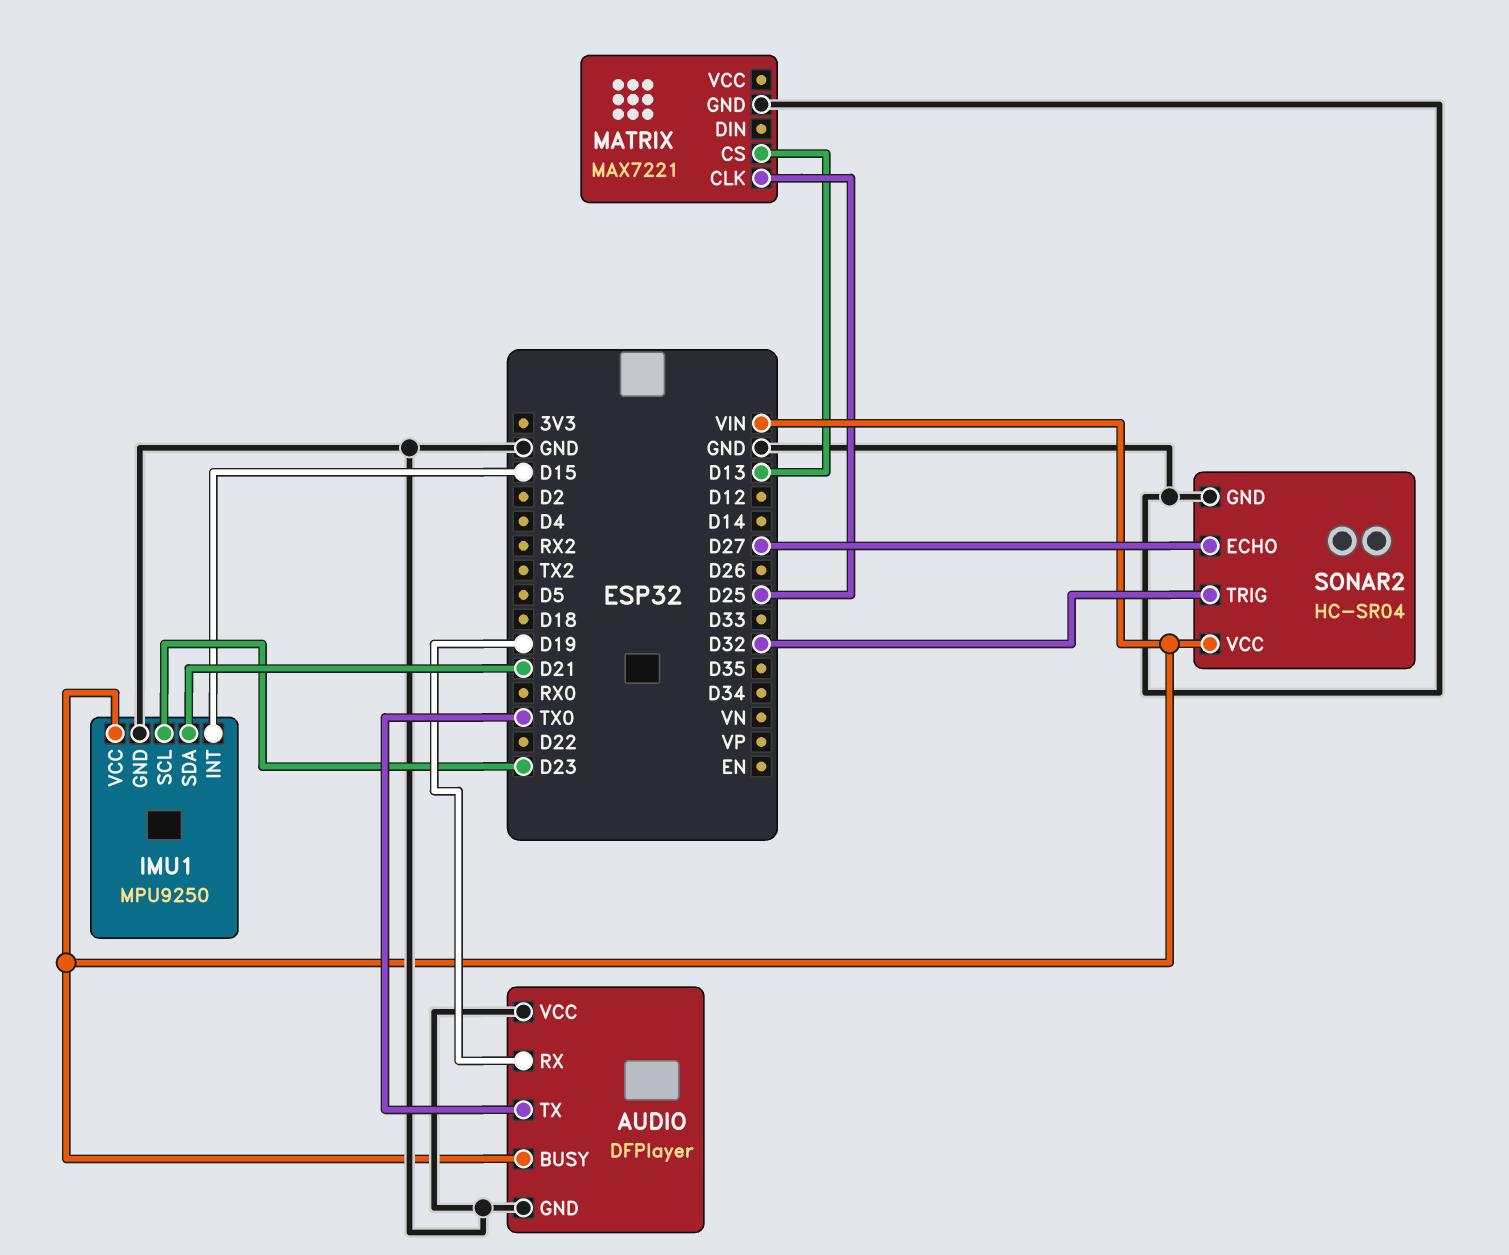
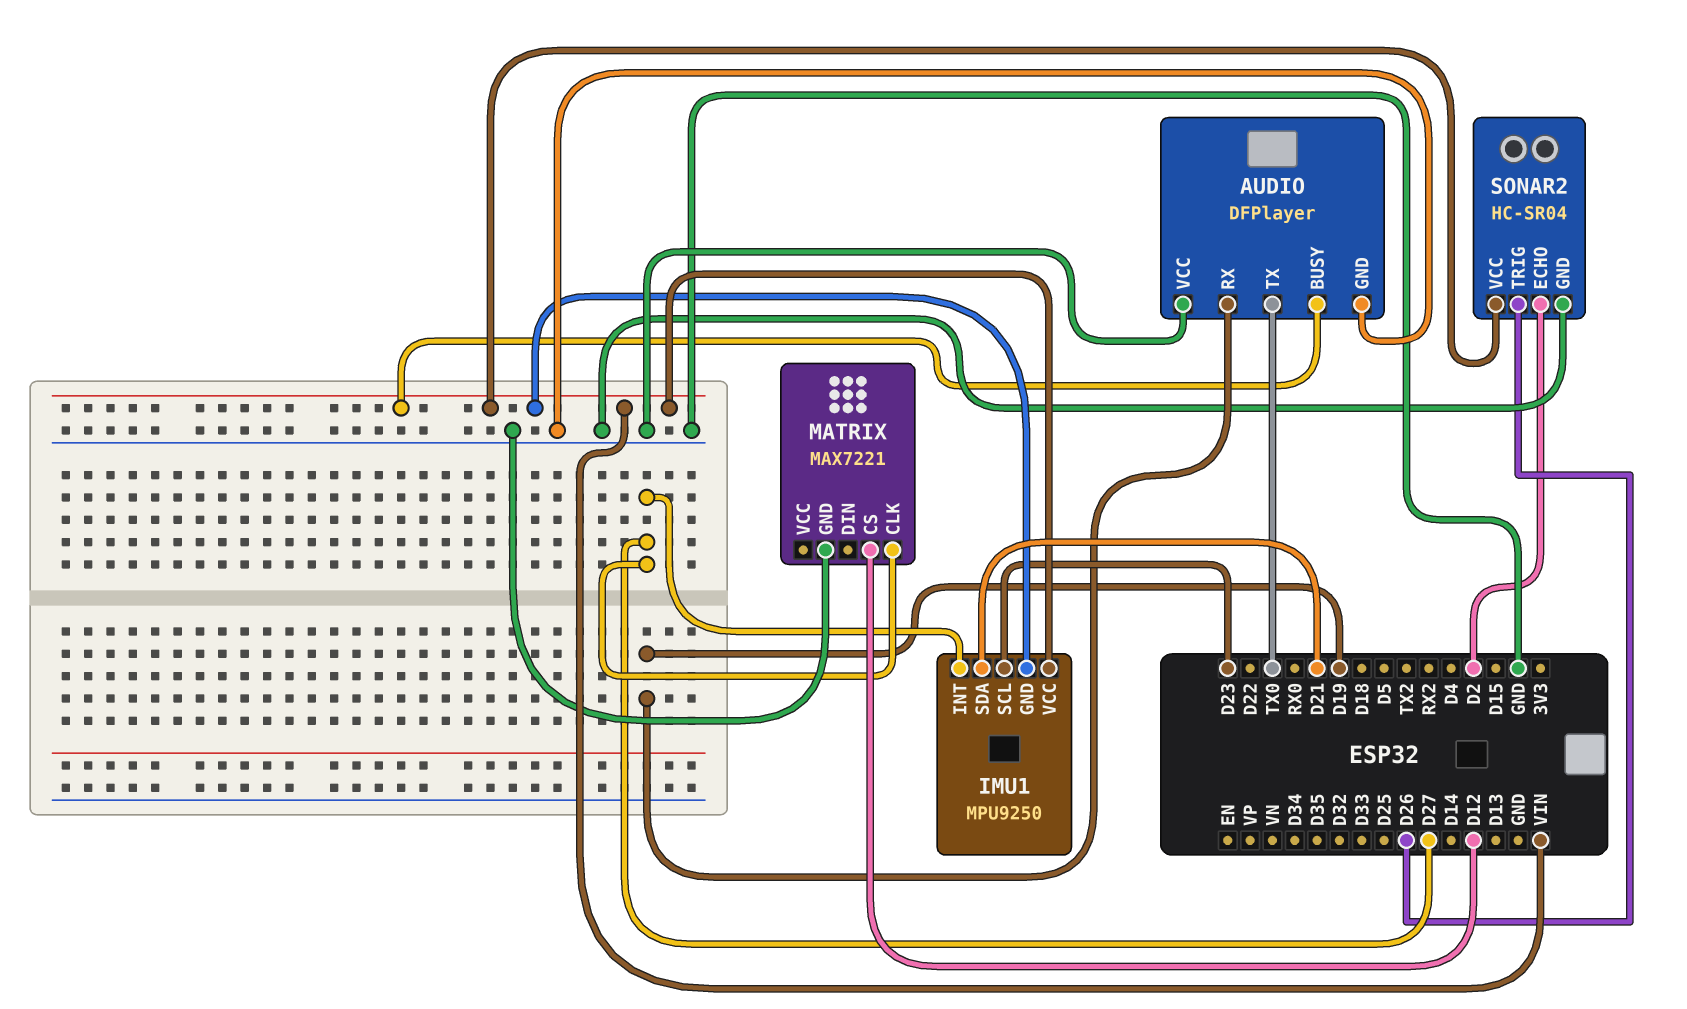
IMU1 pin GND: GND -> VIN
IMU1 pin INT: D15 -> D27
MATRIX pin CLK: D25 -> D27
MATRIX pin CS: D13 -> D12
SONAR2 pin ECHO: D27 -> D2
SONAR2 pin TRIG: D32 -> D26

